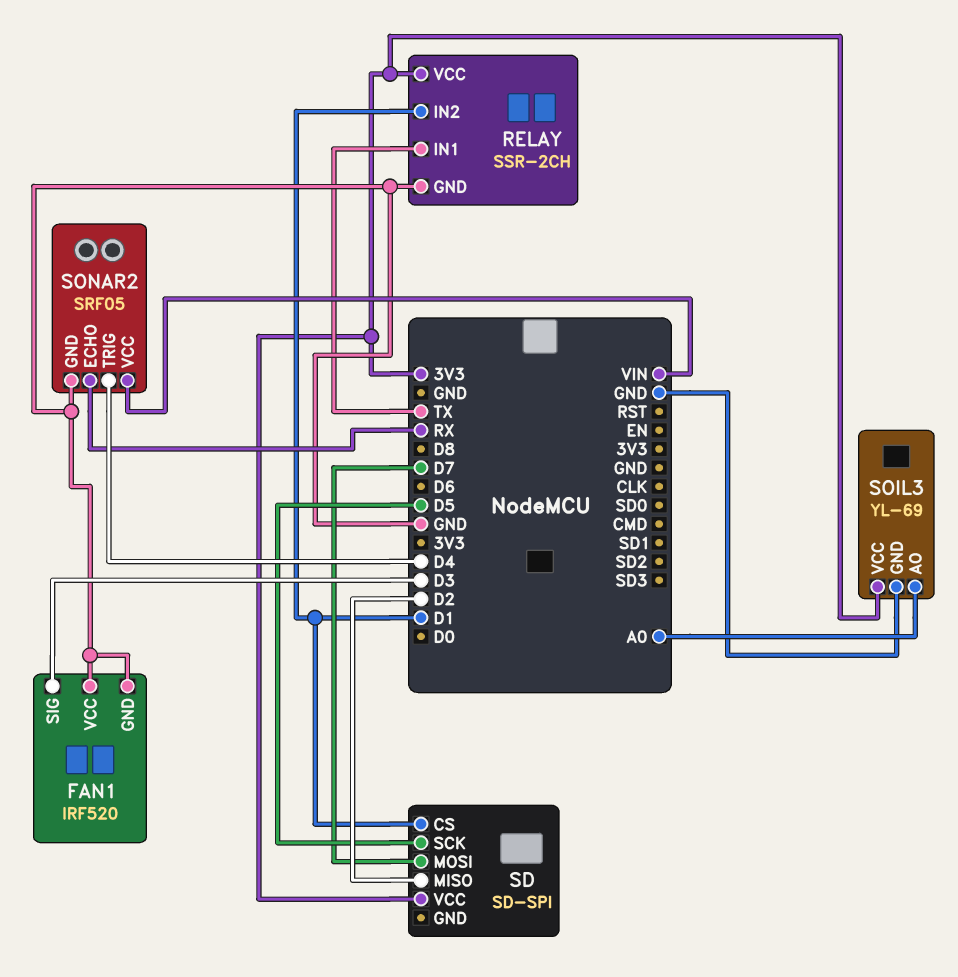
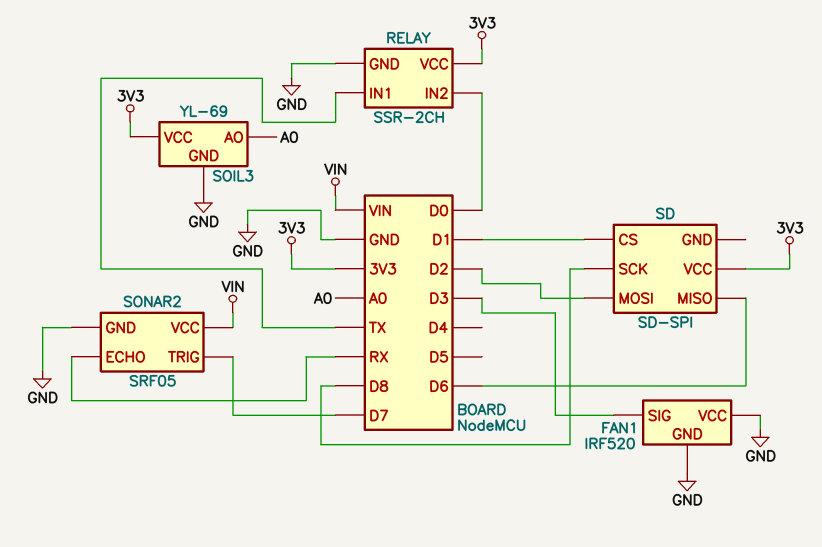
RELAY pin IN2: D1 -> D0
SD pin MISO: D2 -> D6
SD pin MOSI: D7 -> D2
SD pin SCK: D5 -> D8
SONAR2 pin TRIG: D4 -> D7

